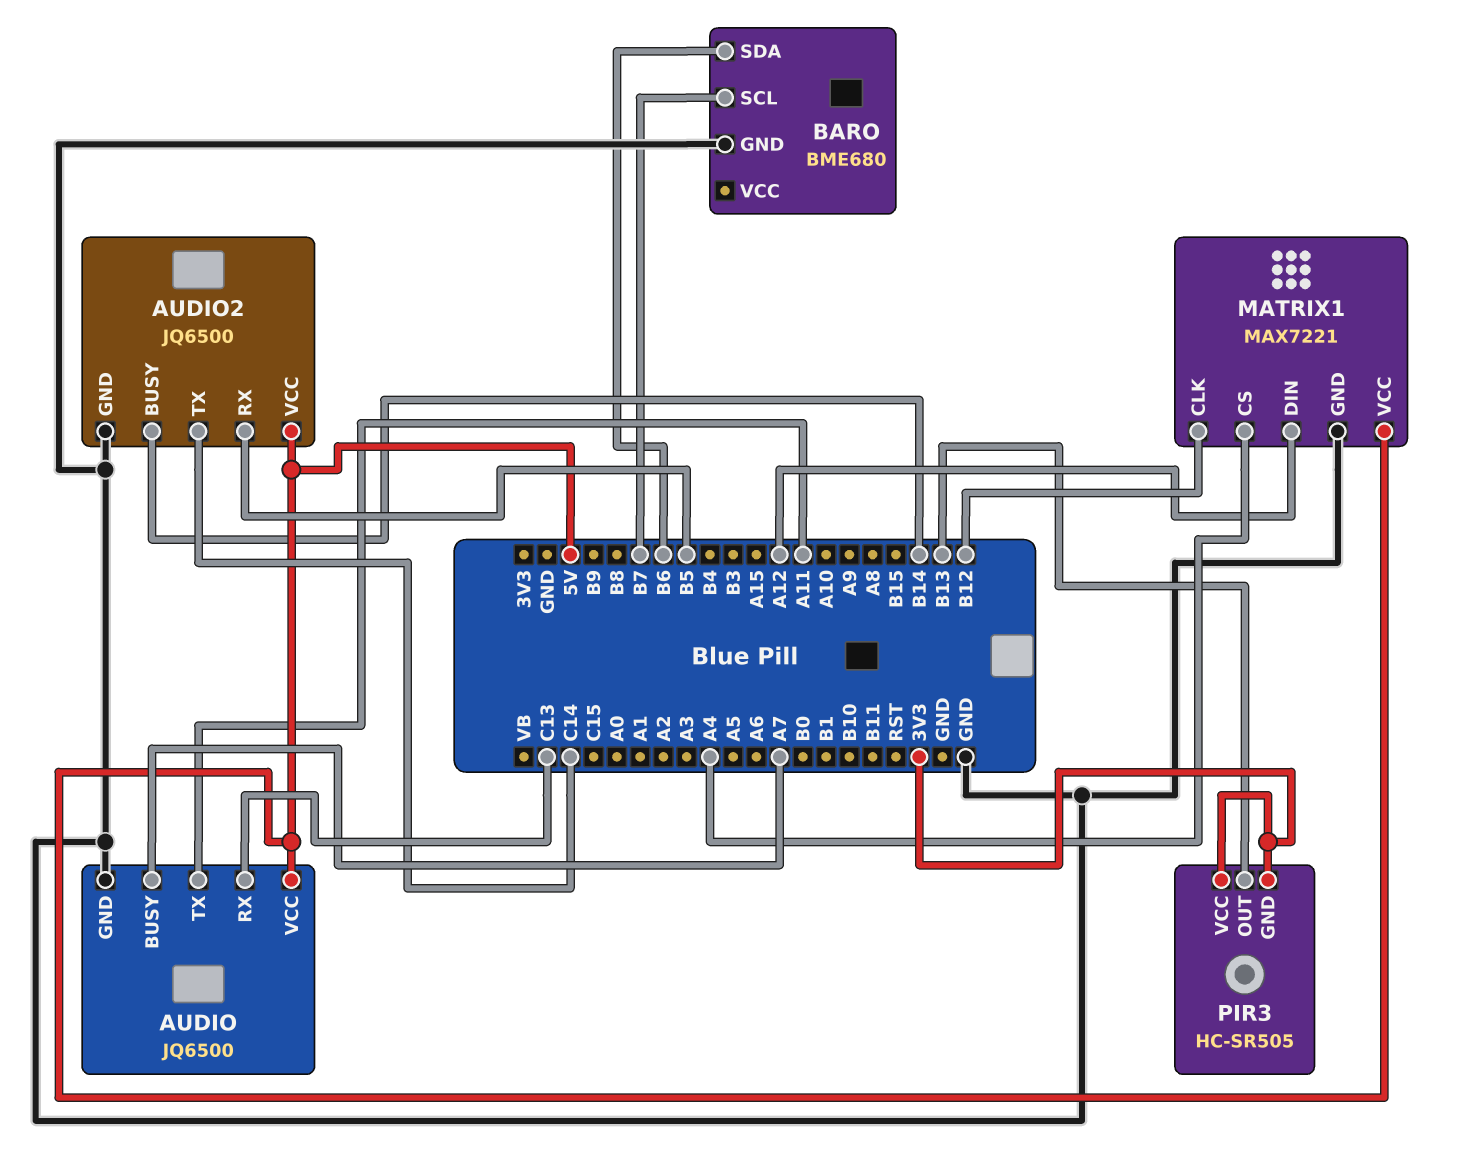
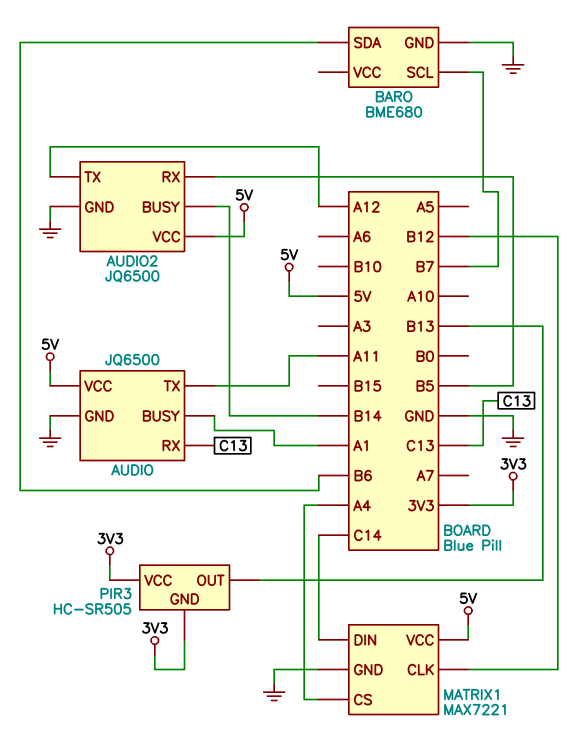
AUDIO pin BUSY: A7 -> A1
AUDIO2 pin TX: C14 -> A12
MATRIX1 pin DIN: A12 -> C14

